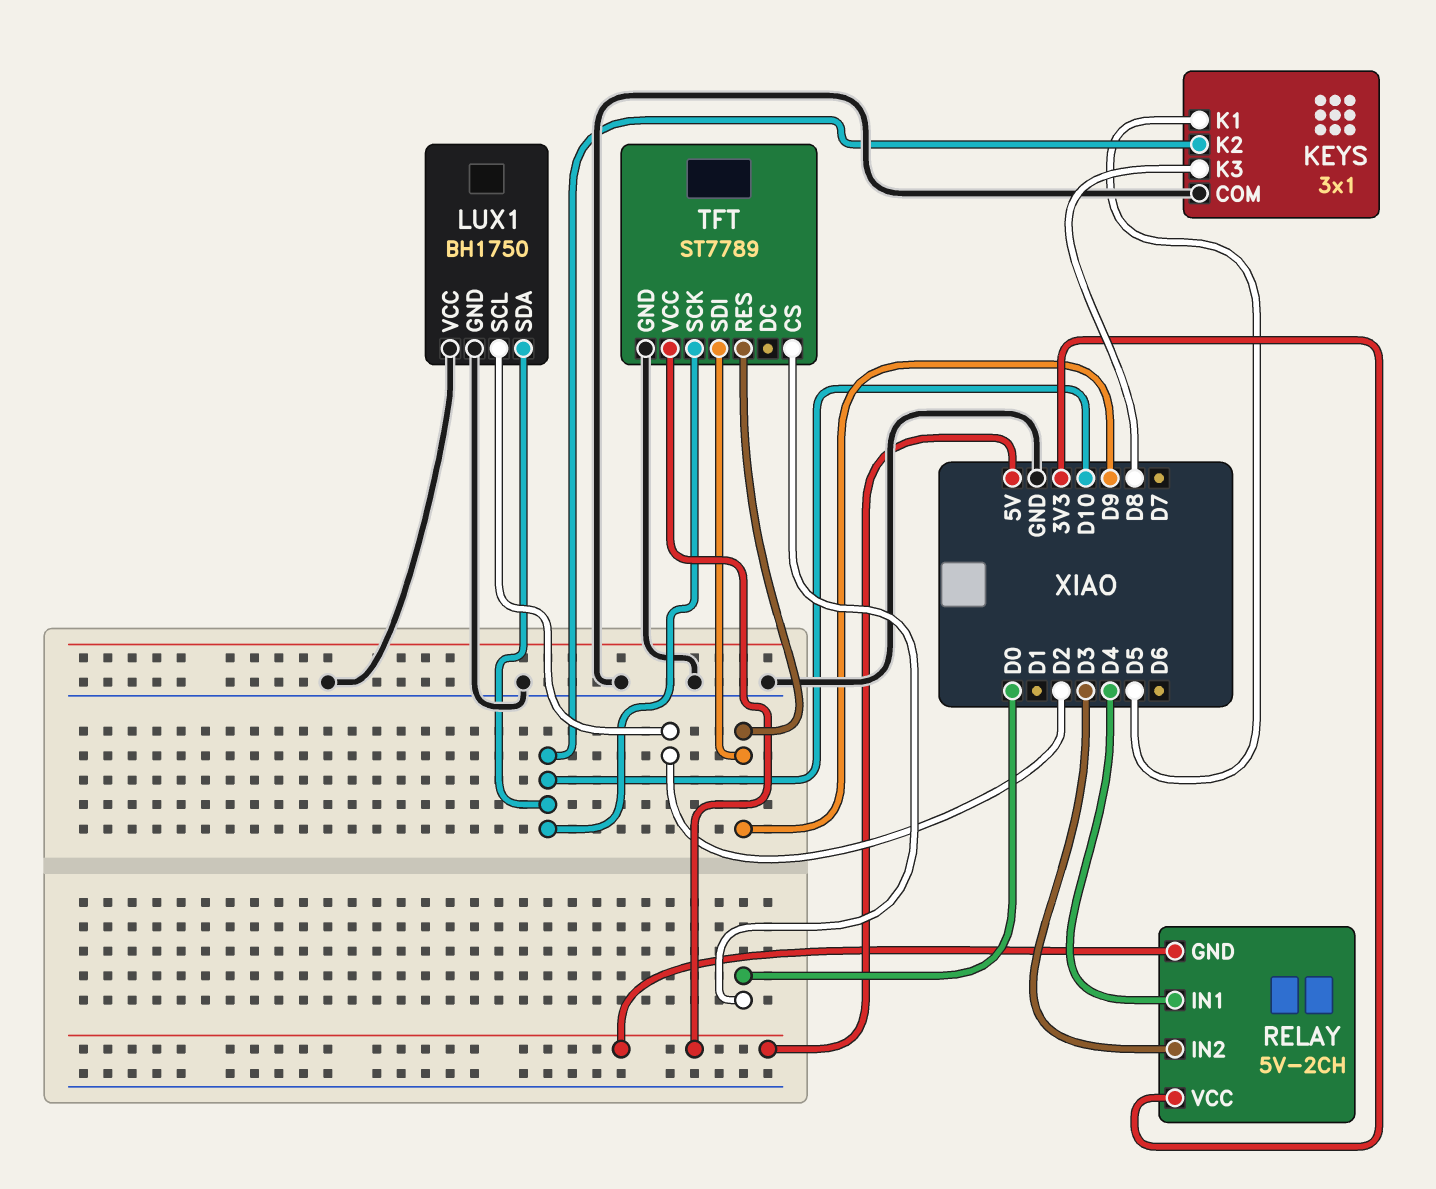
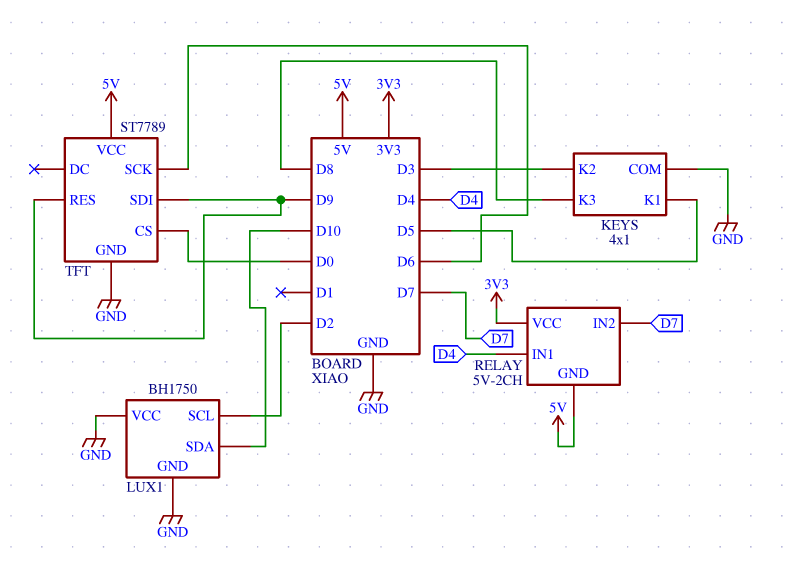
KEYS: 3x1 -> 4x1
KEYS pin K2: D10 -> D3
RELAY pin IN2: D3 -> D7
TFT pin SCK: D10 -> D6

